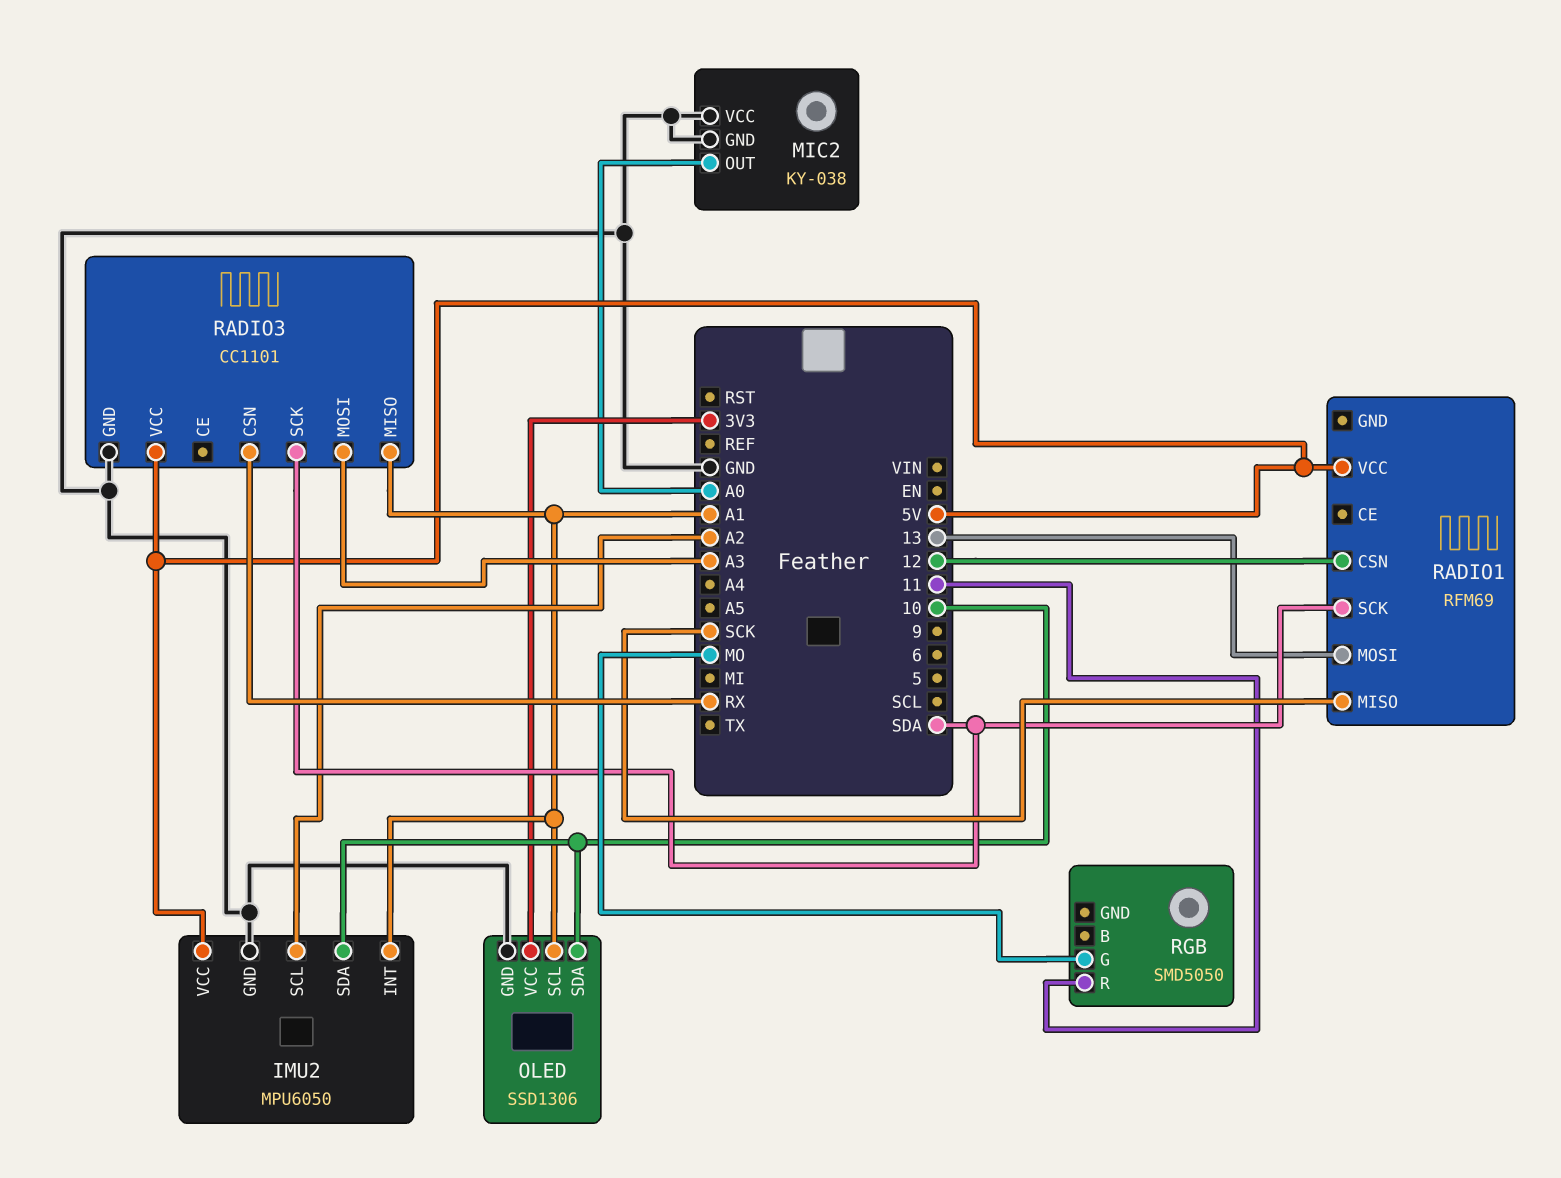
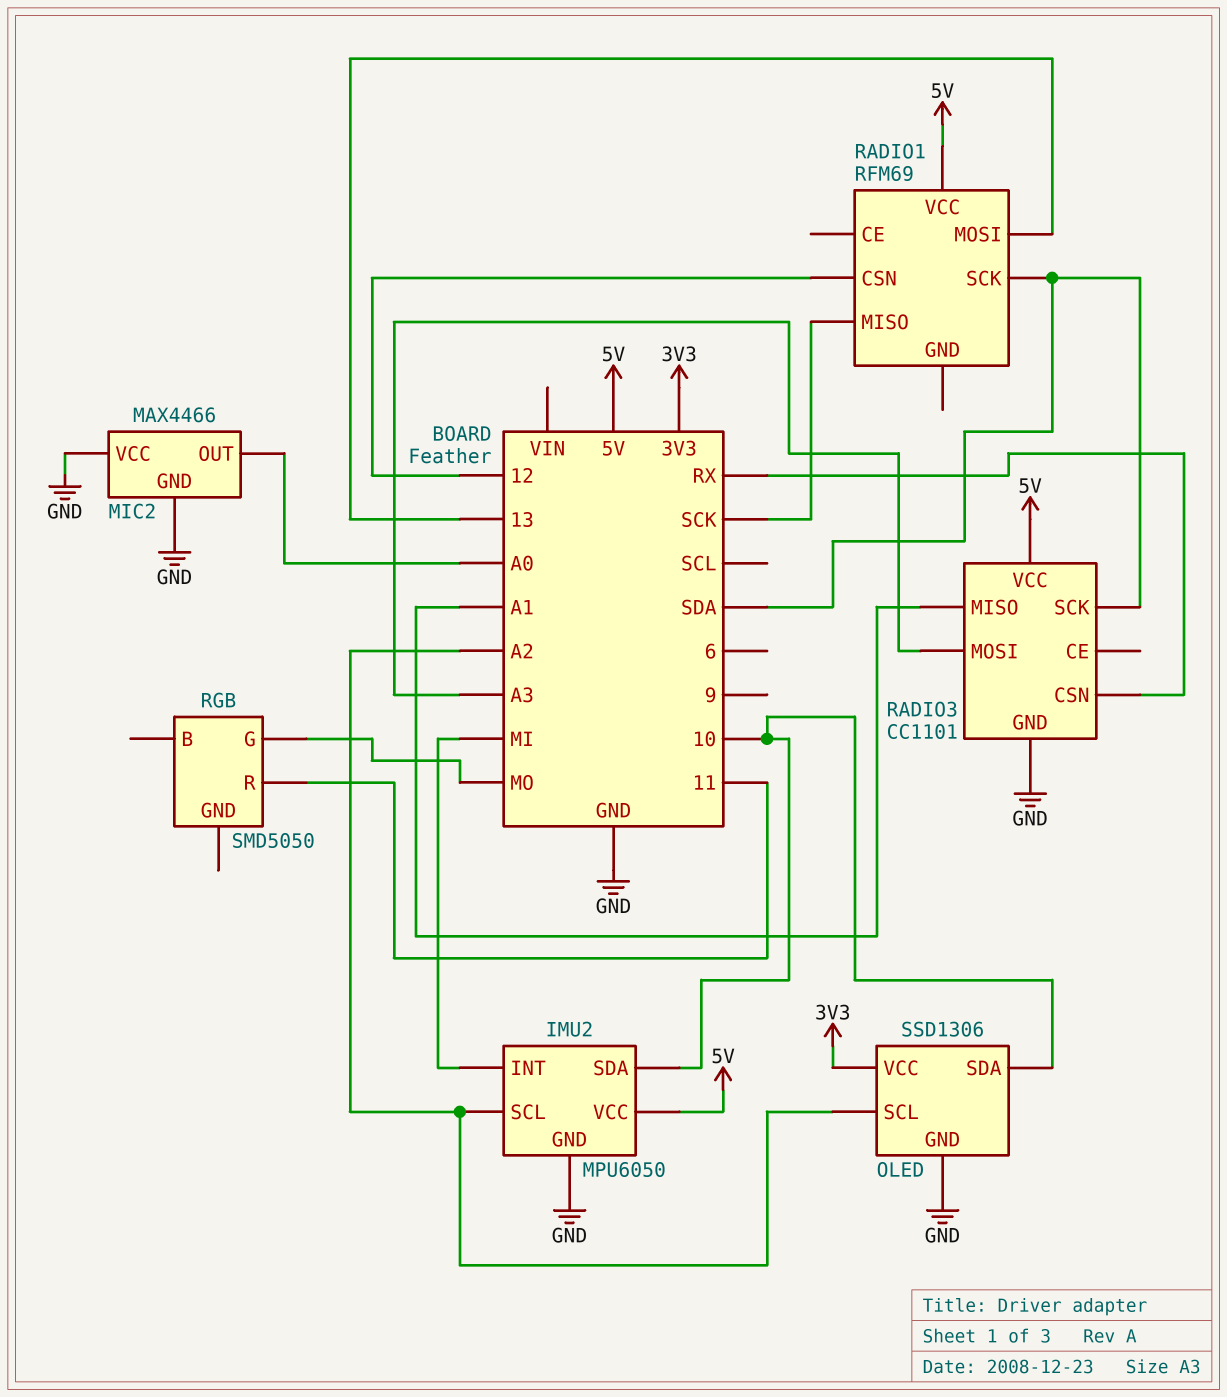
IMU2 pin INT: A1 -> MI
MIC2: KY-038 -> MAX4466
OLED pin SCL: A1 -> A2

